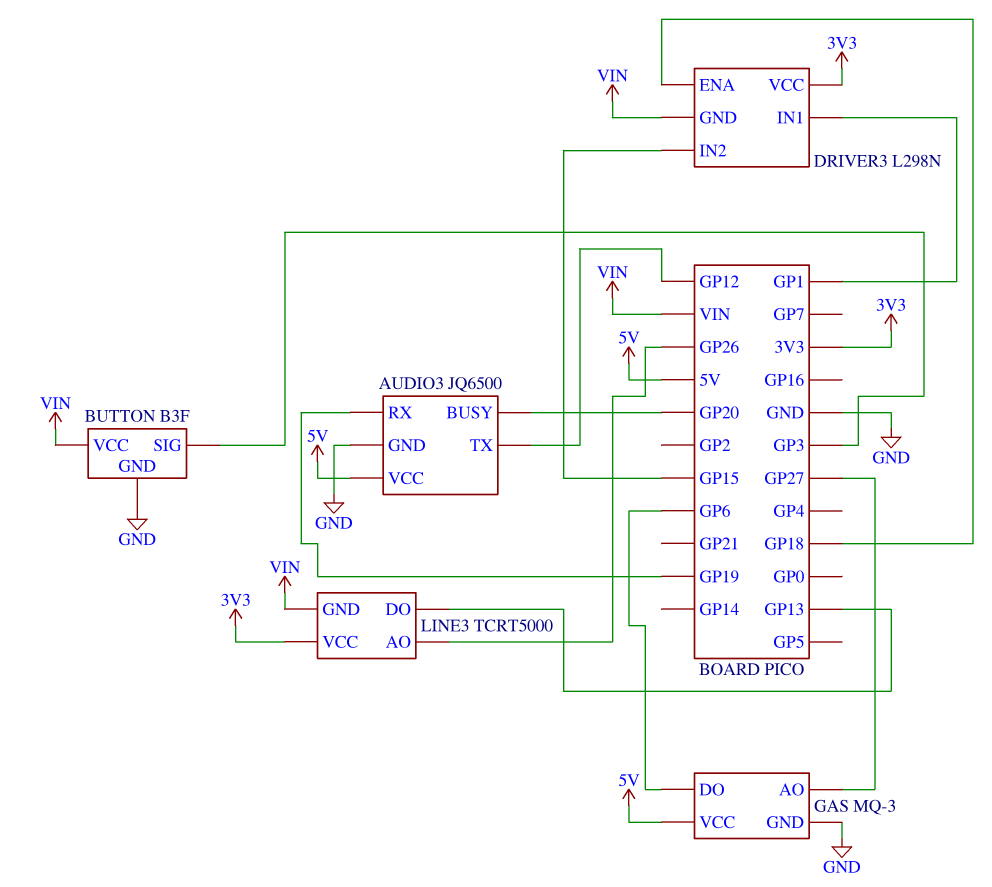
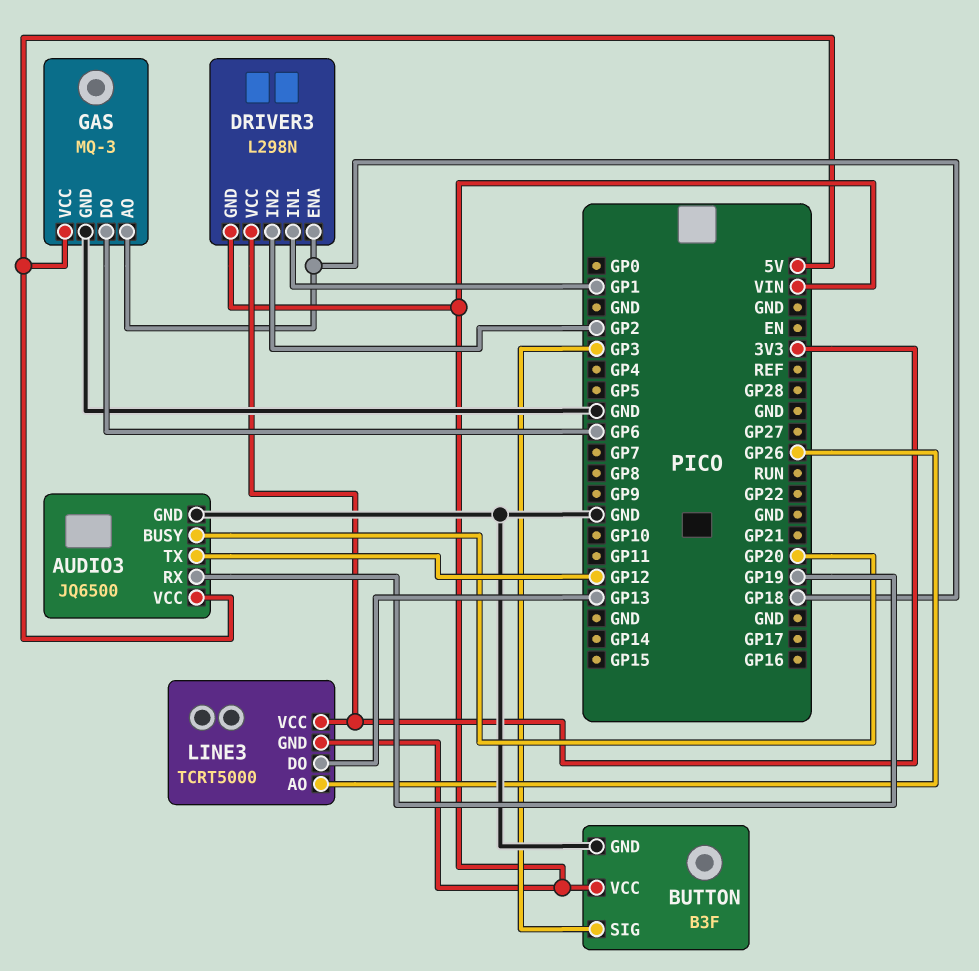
DRIVER3 pin IN2: GP15 -> GP2
GAS pin AO: GP27 -> GP18

